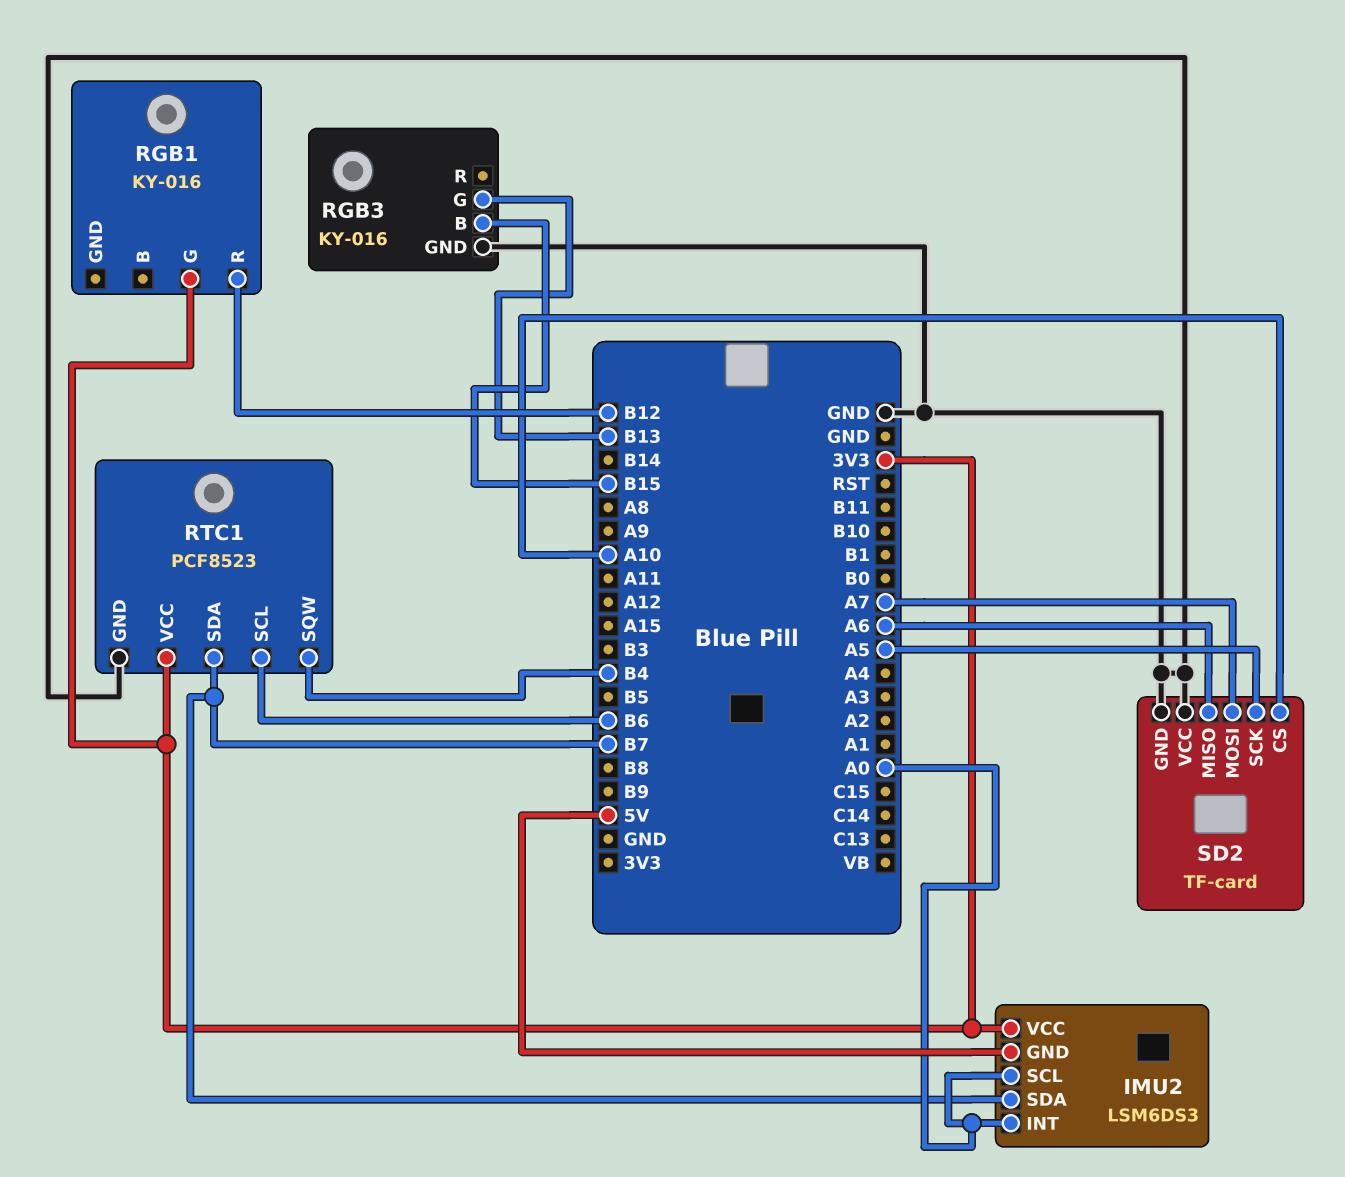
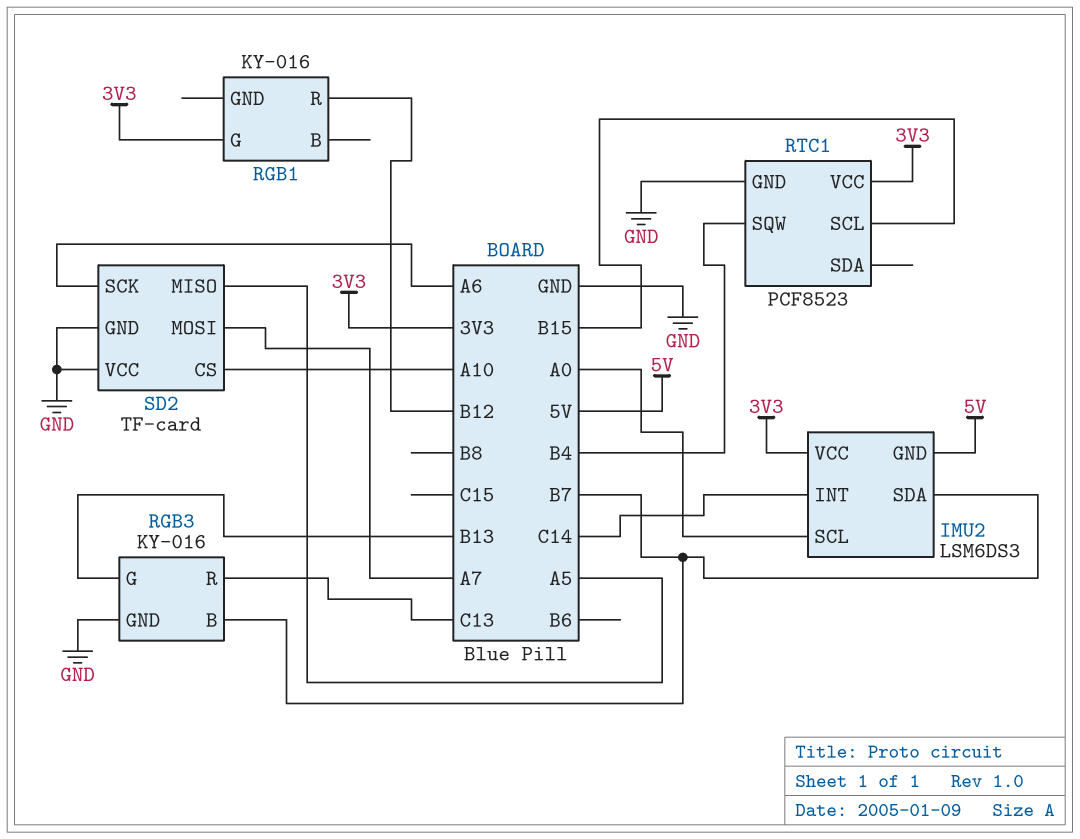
IMU2 pin INT: A0 -> C14
RGB3 pin B: B15 -> B7
RGB3 pin R: none -> C13
RTC1 pin SCL: B6 -> B15
RTC1 pin SDA: B7 -> none
SD2 pin MISO: A6 -> A5
SD2 pin SCK: A5 -> A6

